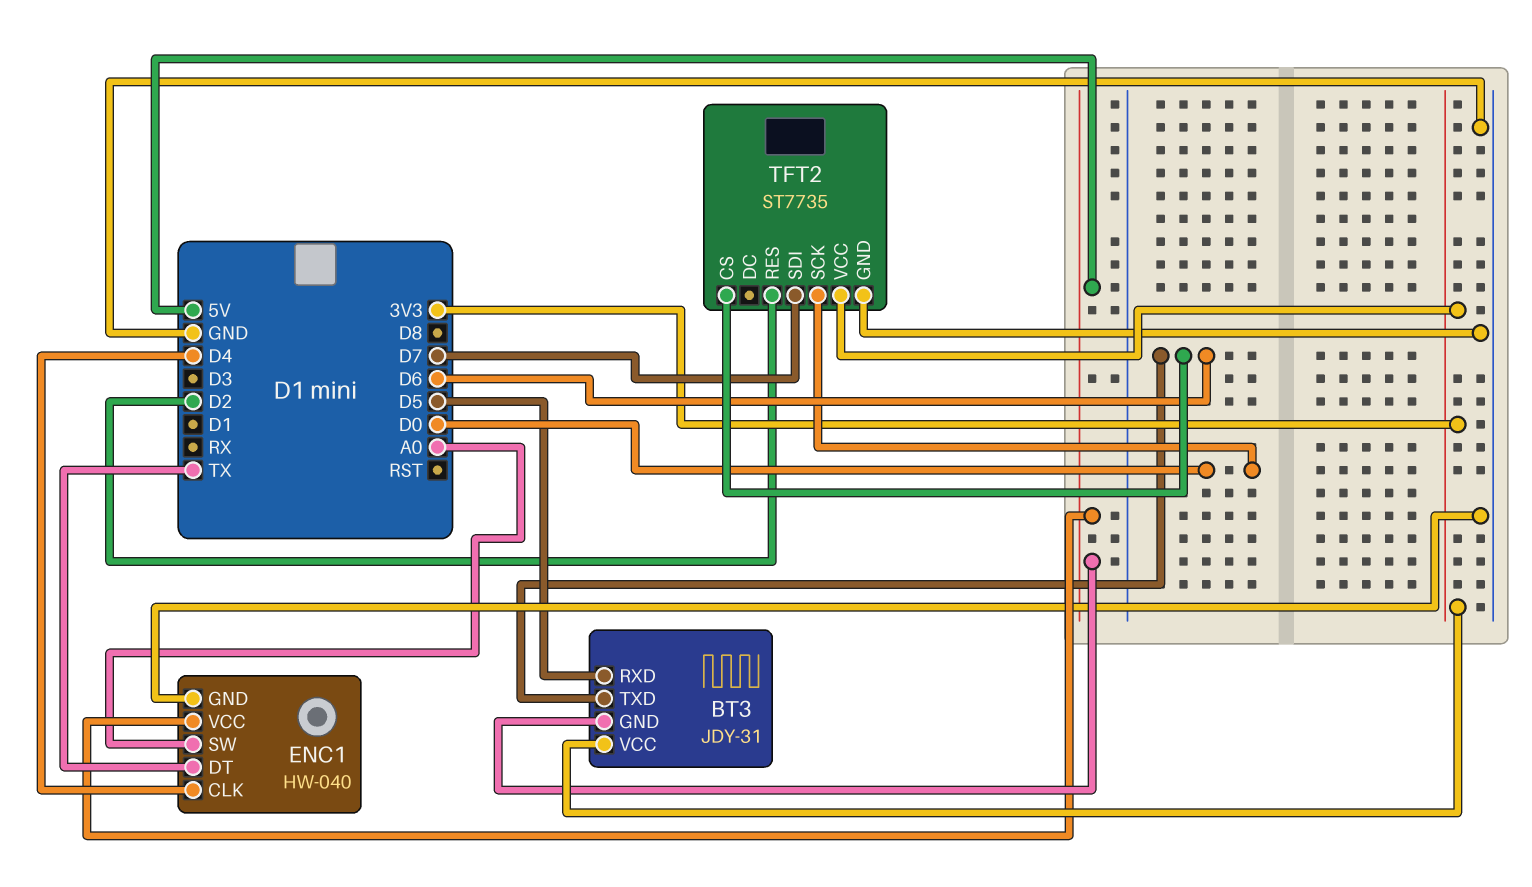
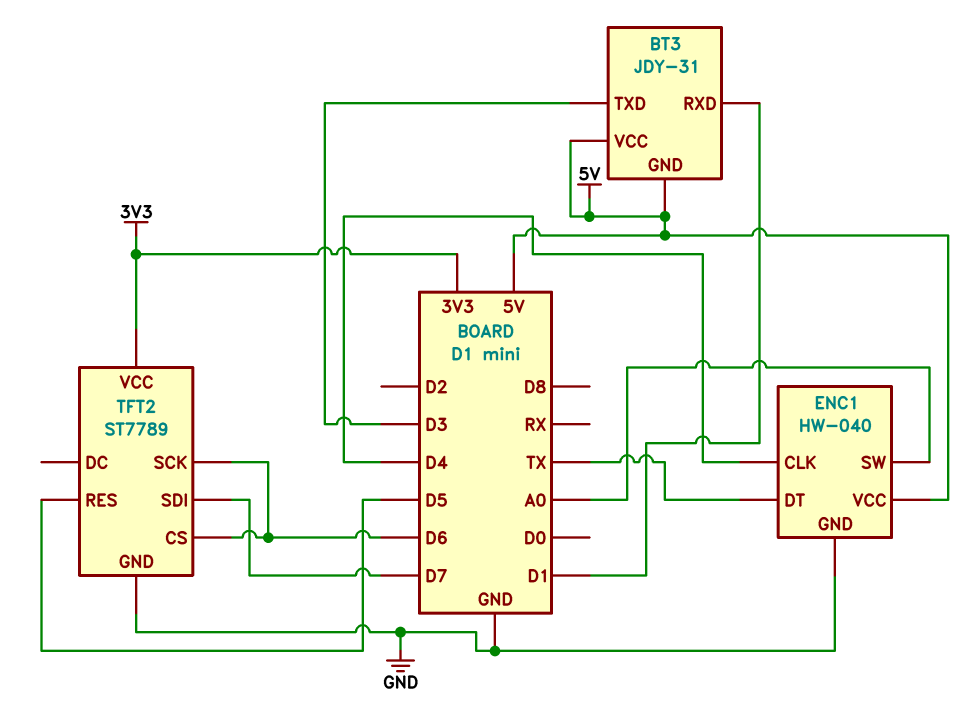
BT3 pin RXD: D5 -> D1
BT3 pin TXD: D6 -> D3
BT3 pin VCC: 3V3 -> 5V
TFT2: ST7735 -> ST7789
TFT2 pin RES: D2 -> D5
TFT2 pin SCK: D0 -> D6

